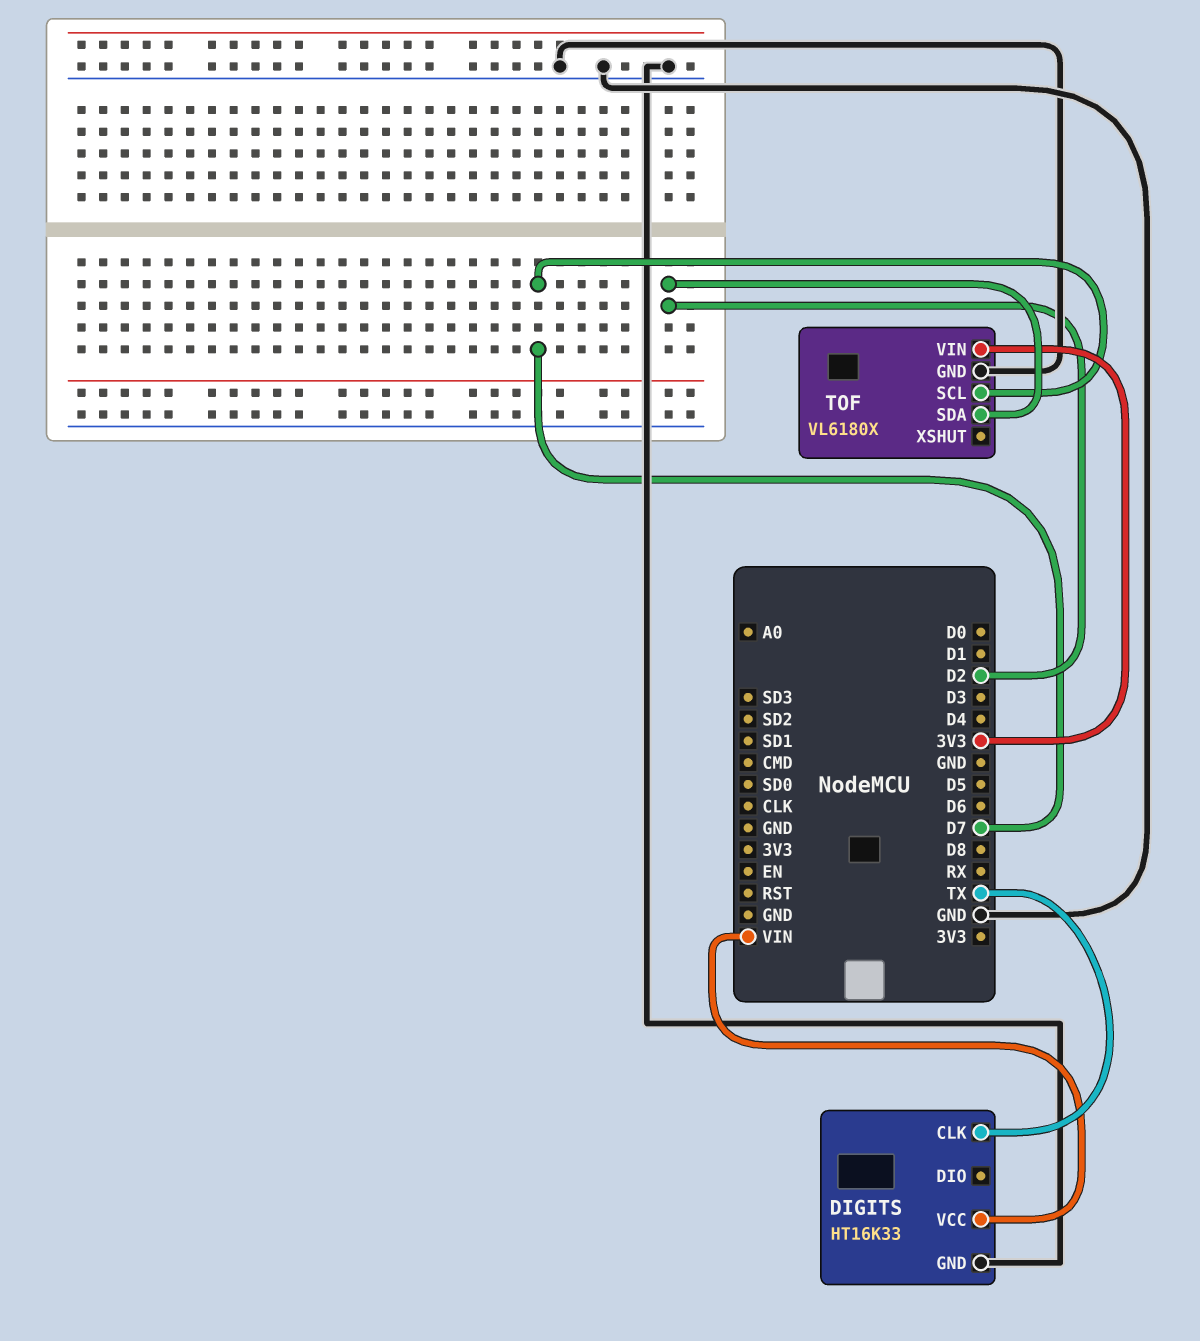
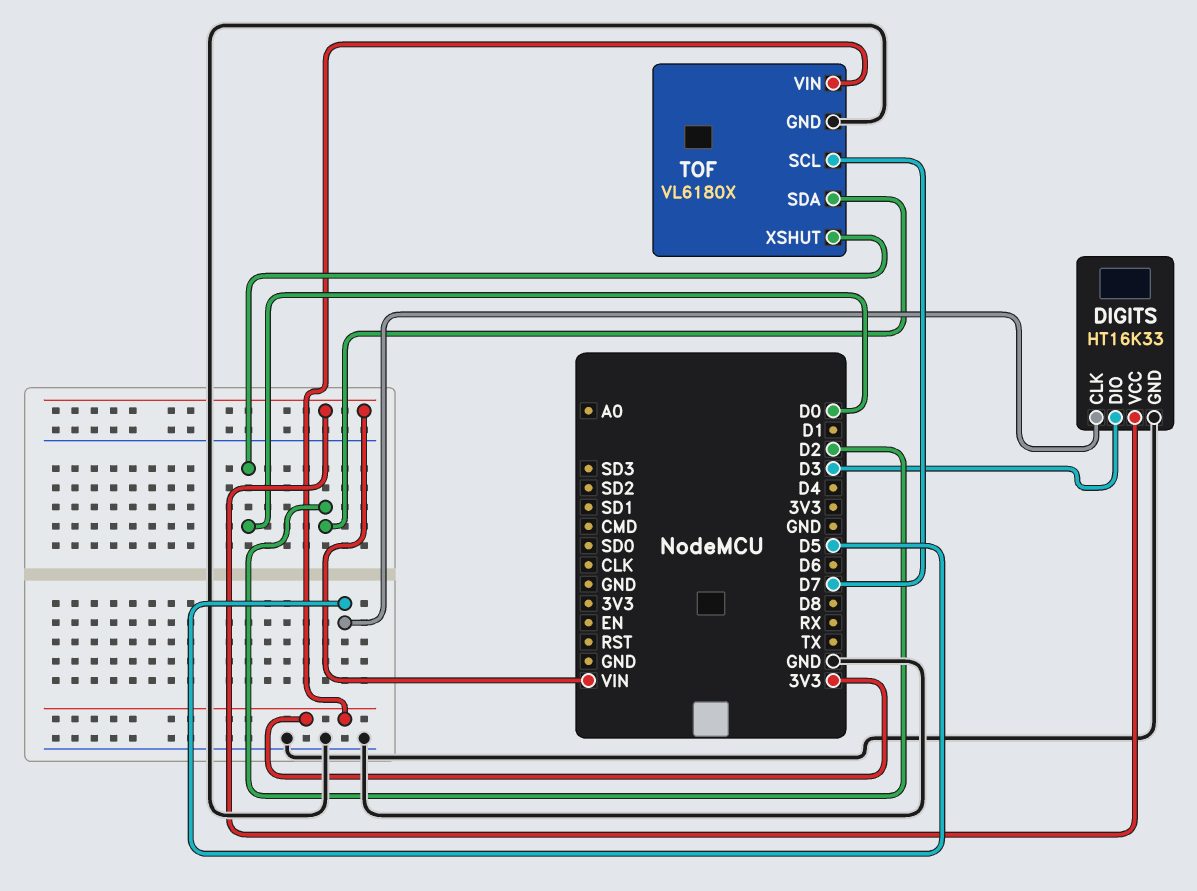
DIGITS pin CLK: TX -> D5
DIGITS pin DIO: none -> D3
TOF pin XSHUT: none -> D0

